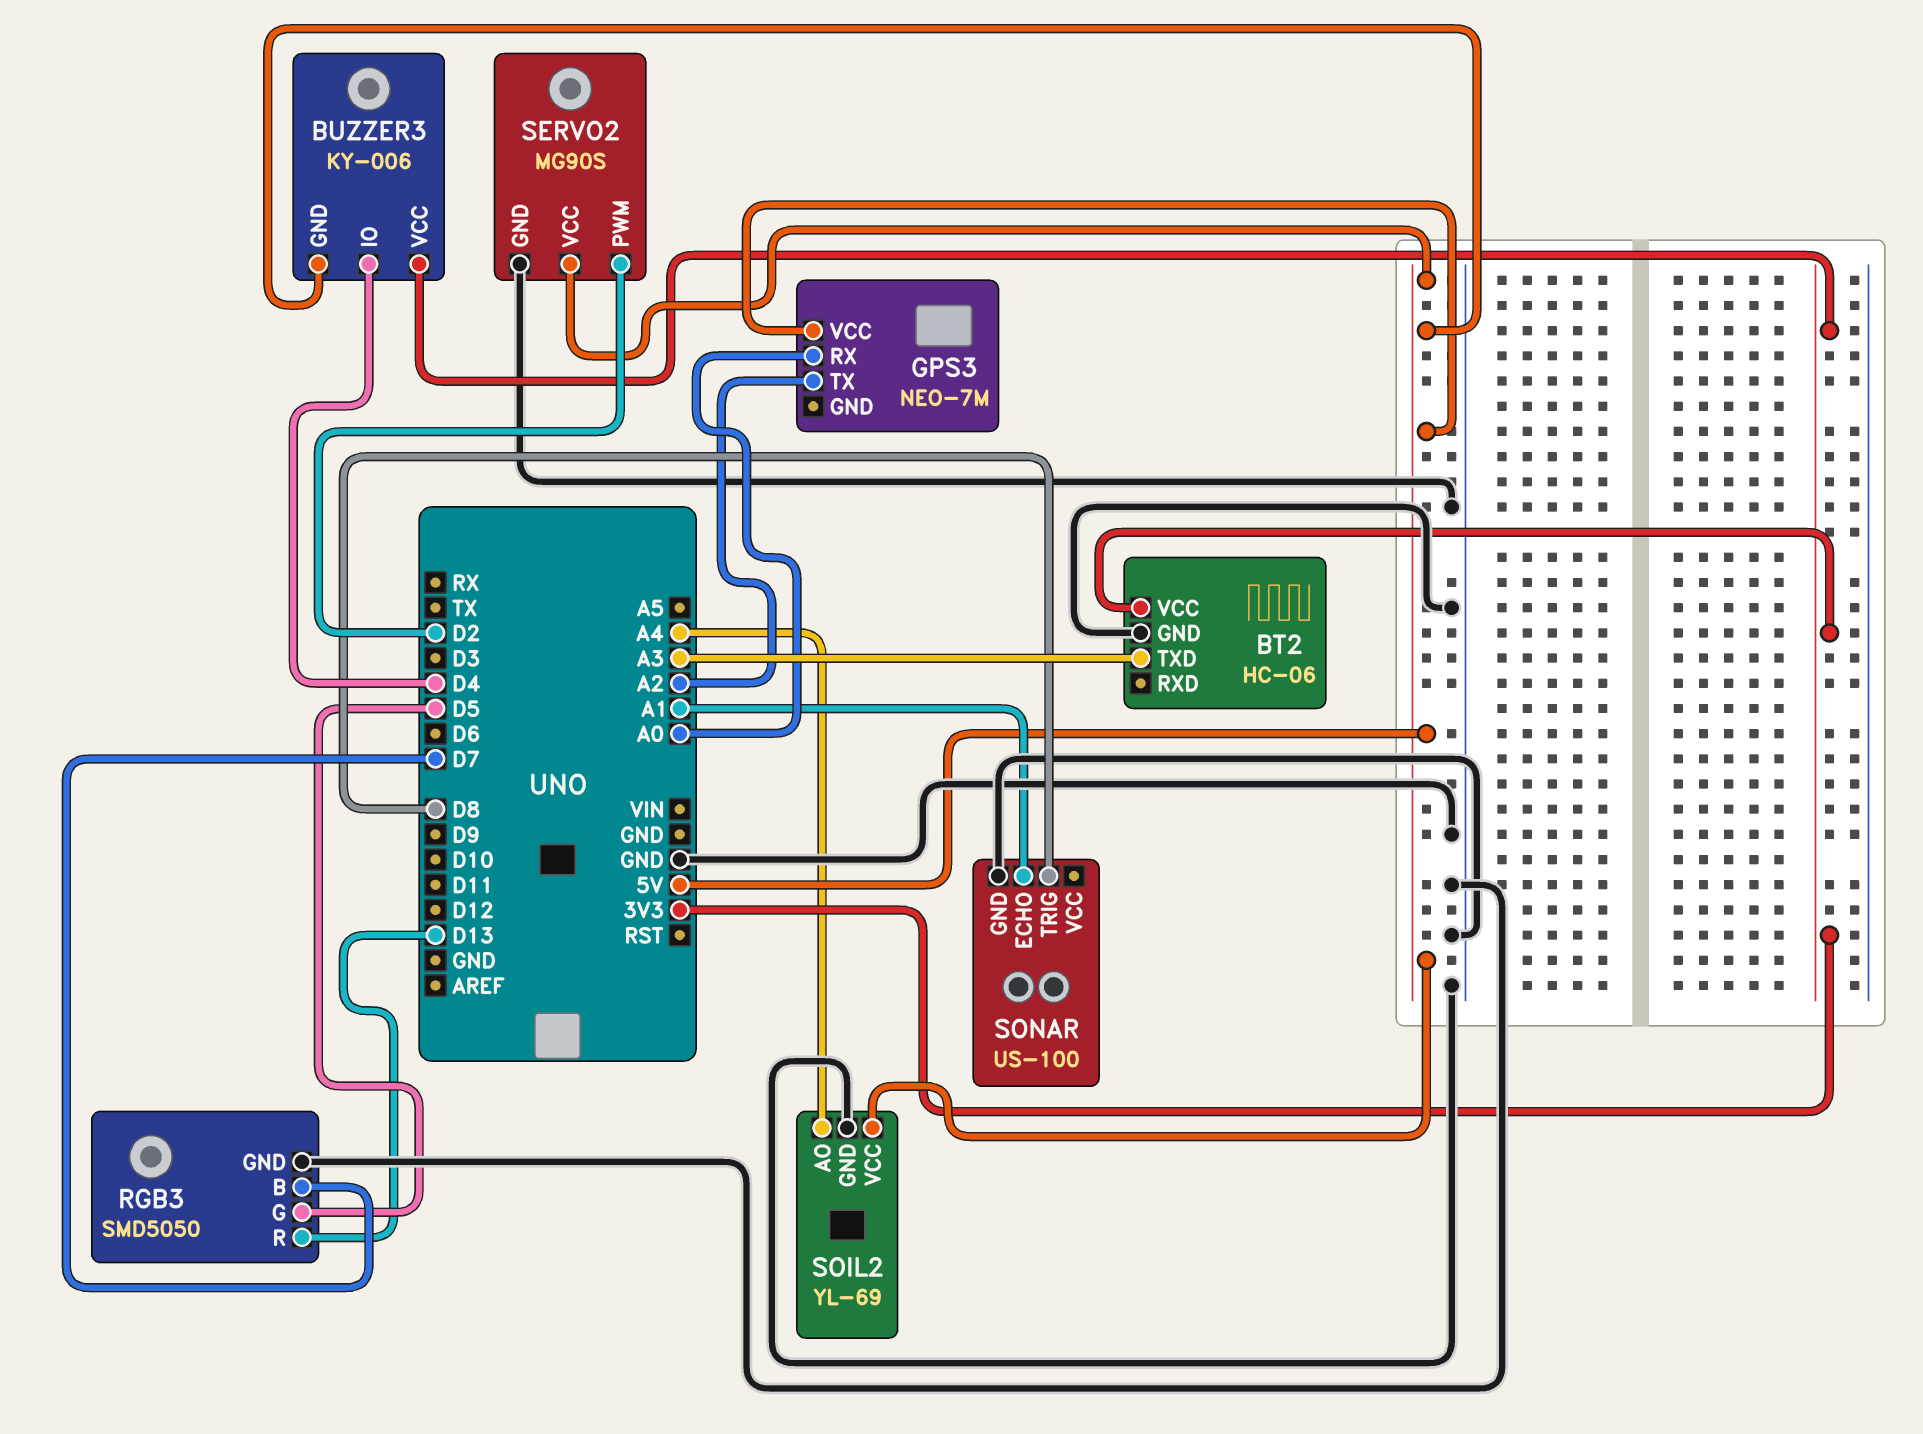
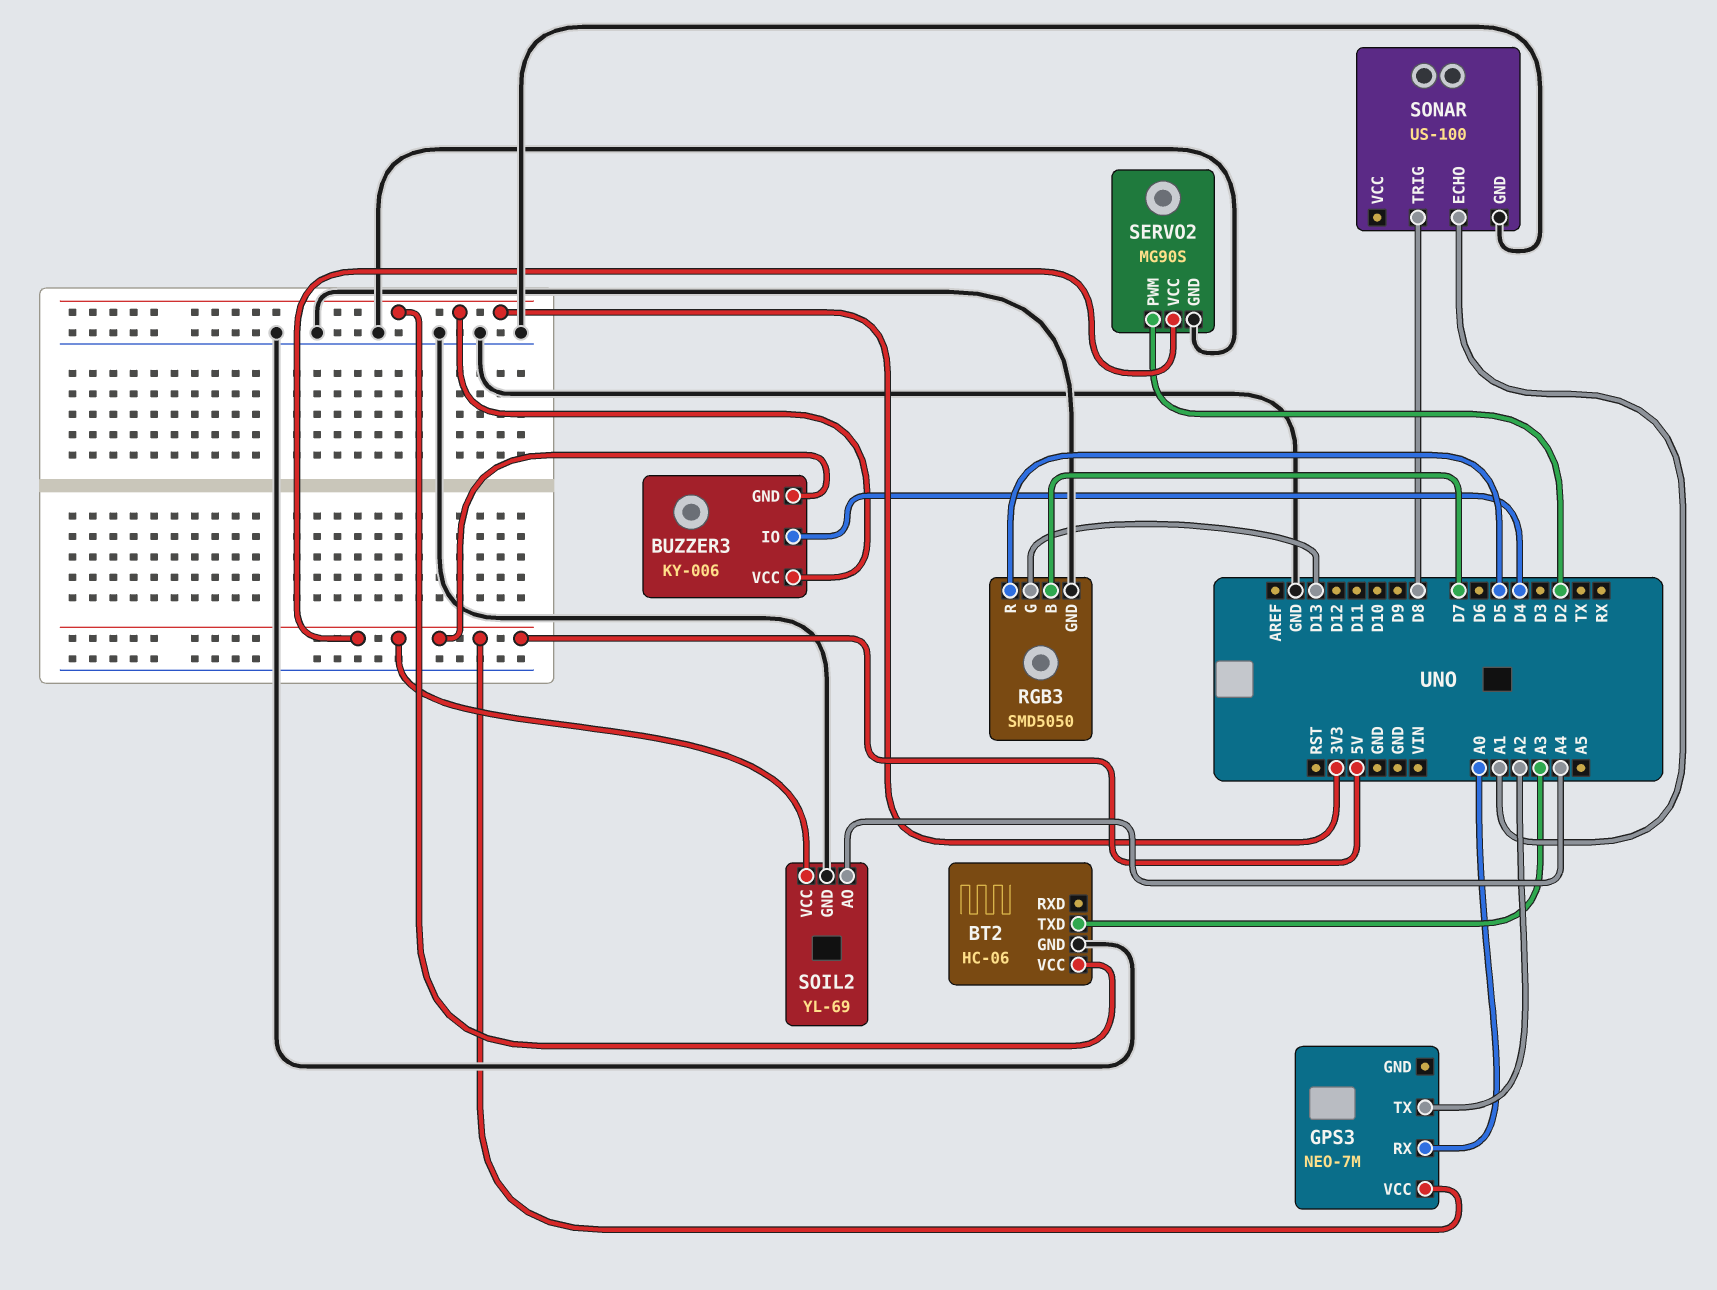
RGB3 pin G: D5 -> D13
RGB3 pin R: D13 -> D5

